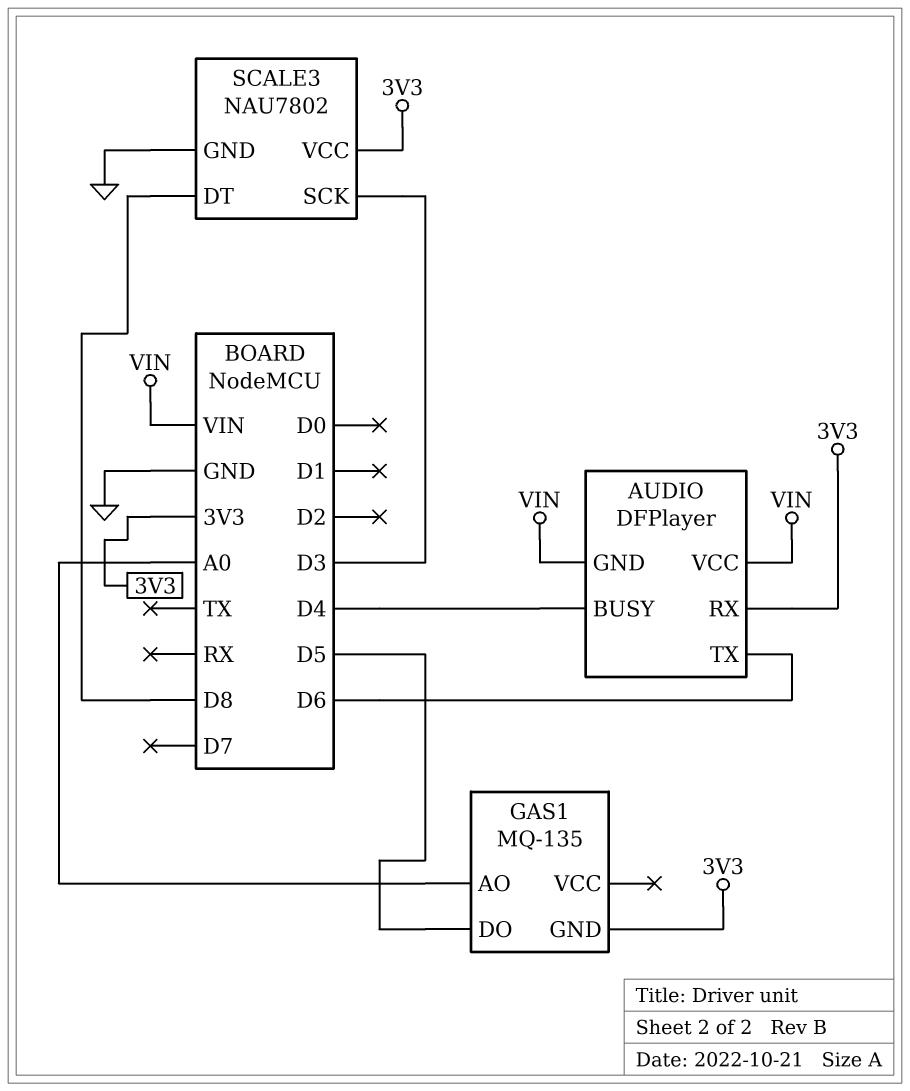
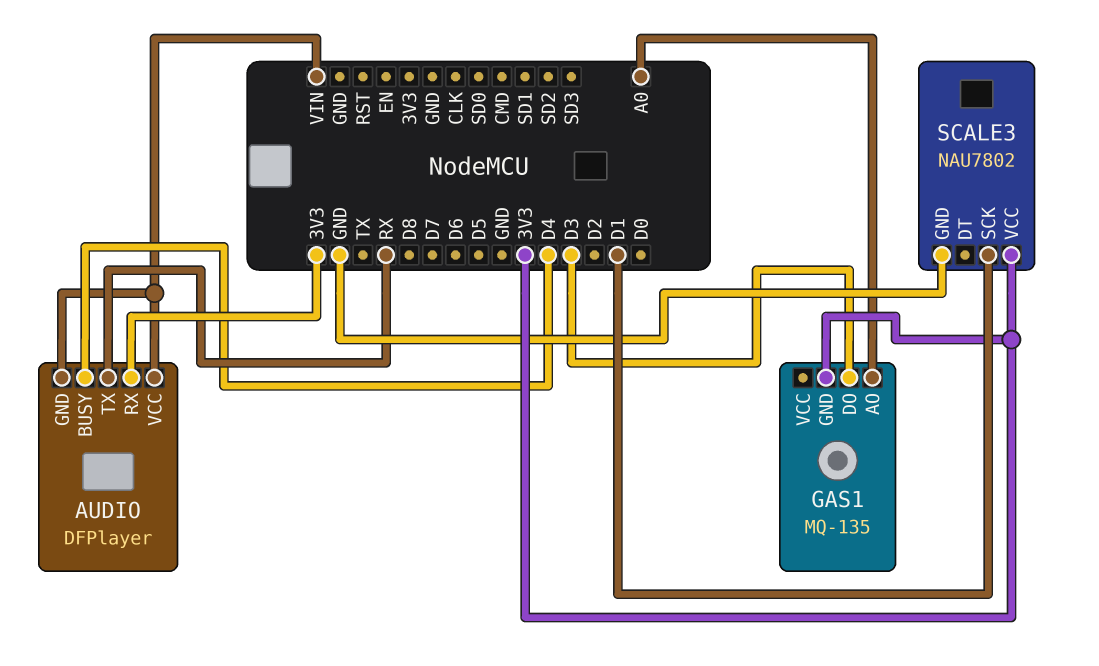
AUDIO pin TX: D6 -> RX
GAS1 pin DO: D5 -> D3
SCALE3 pin DT: D8 -> none
SCALE3 pin SCK: D3 -> D1

